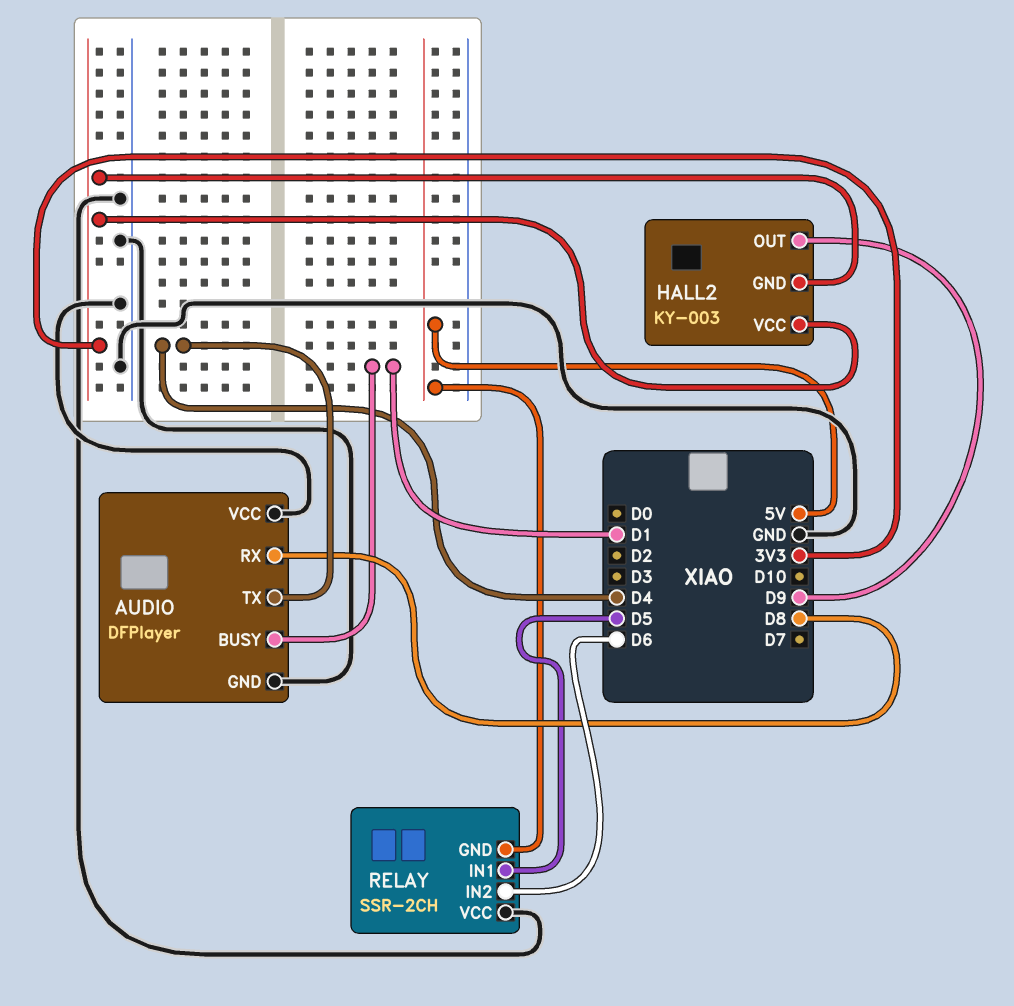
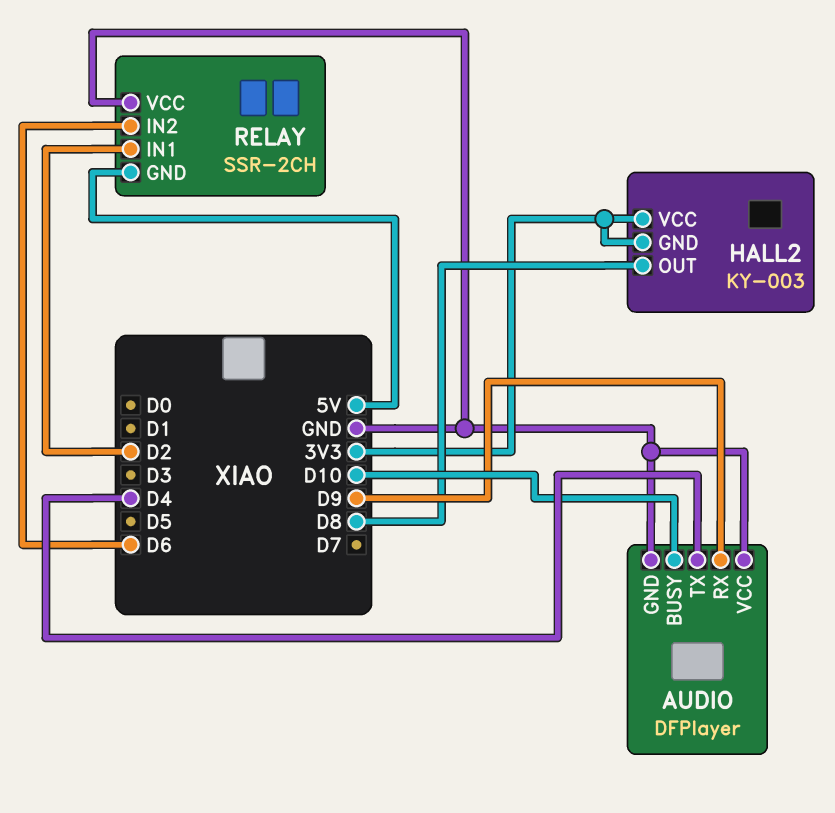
AUDIO pin BUSY: D1 -> D10
AUDIO pin RX: D8 -> D9
HALL2 pin OUT: D9 -> D8
RELAY pin IN1: D5 -> D2

